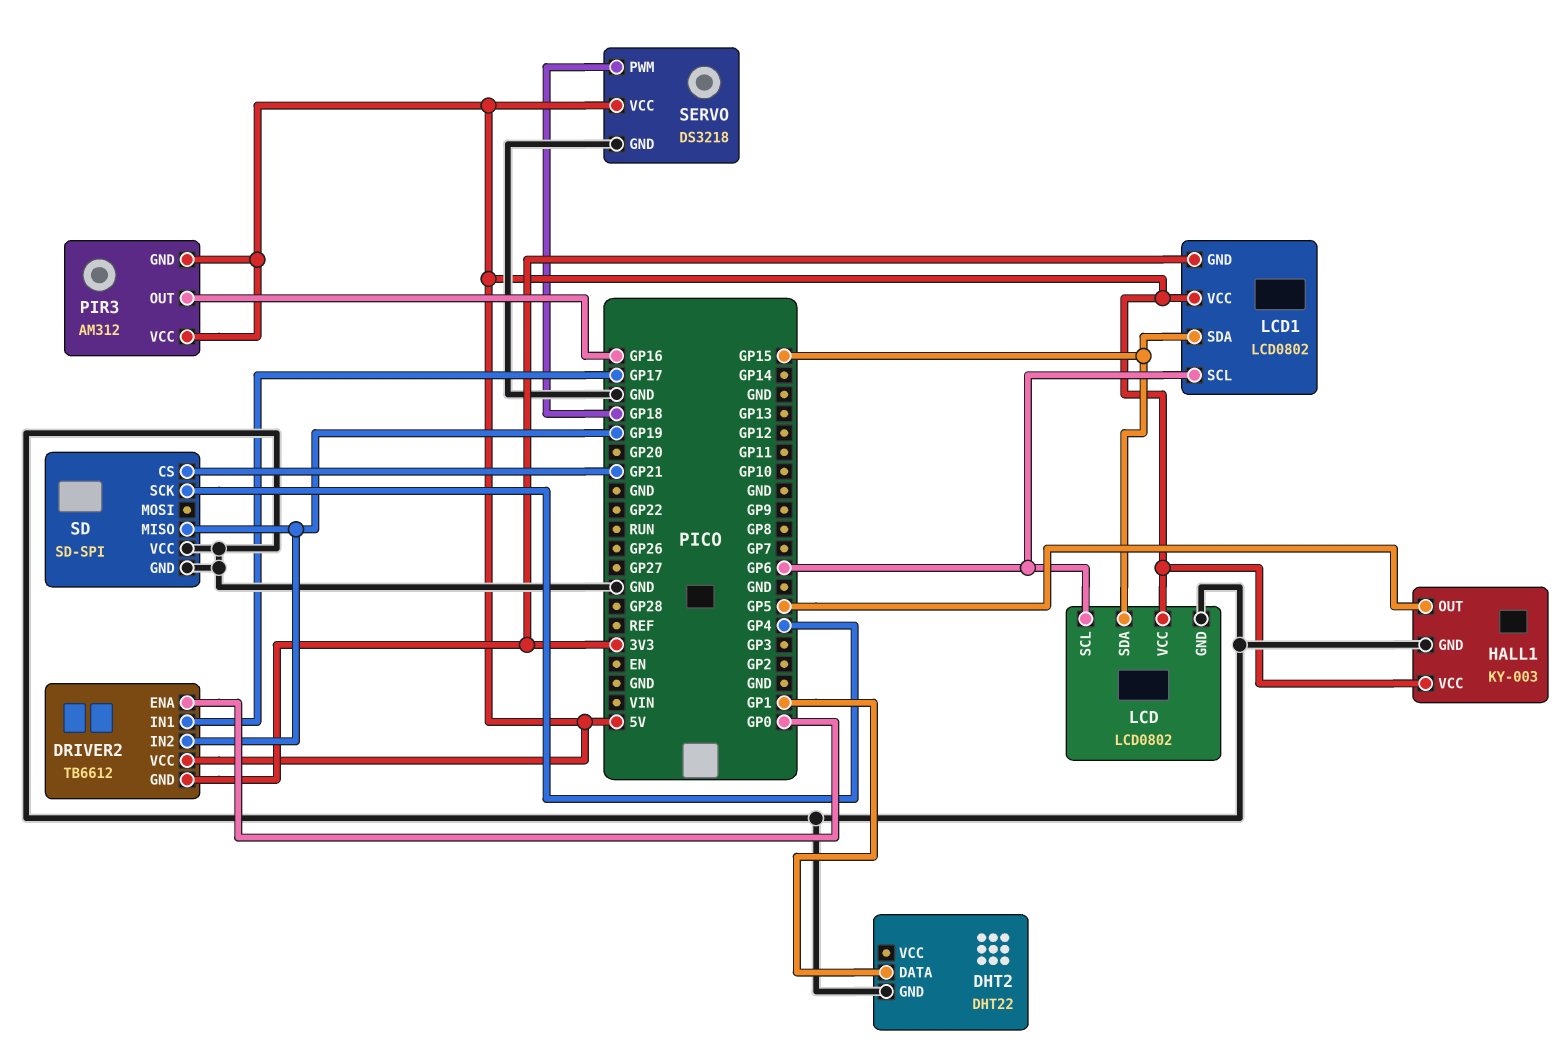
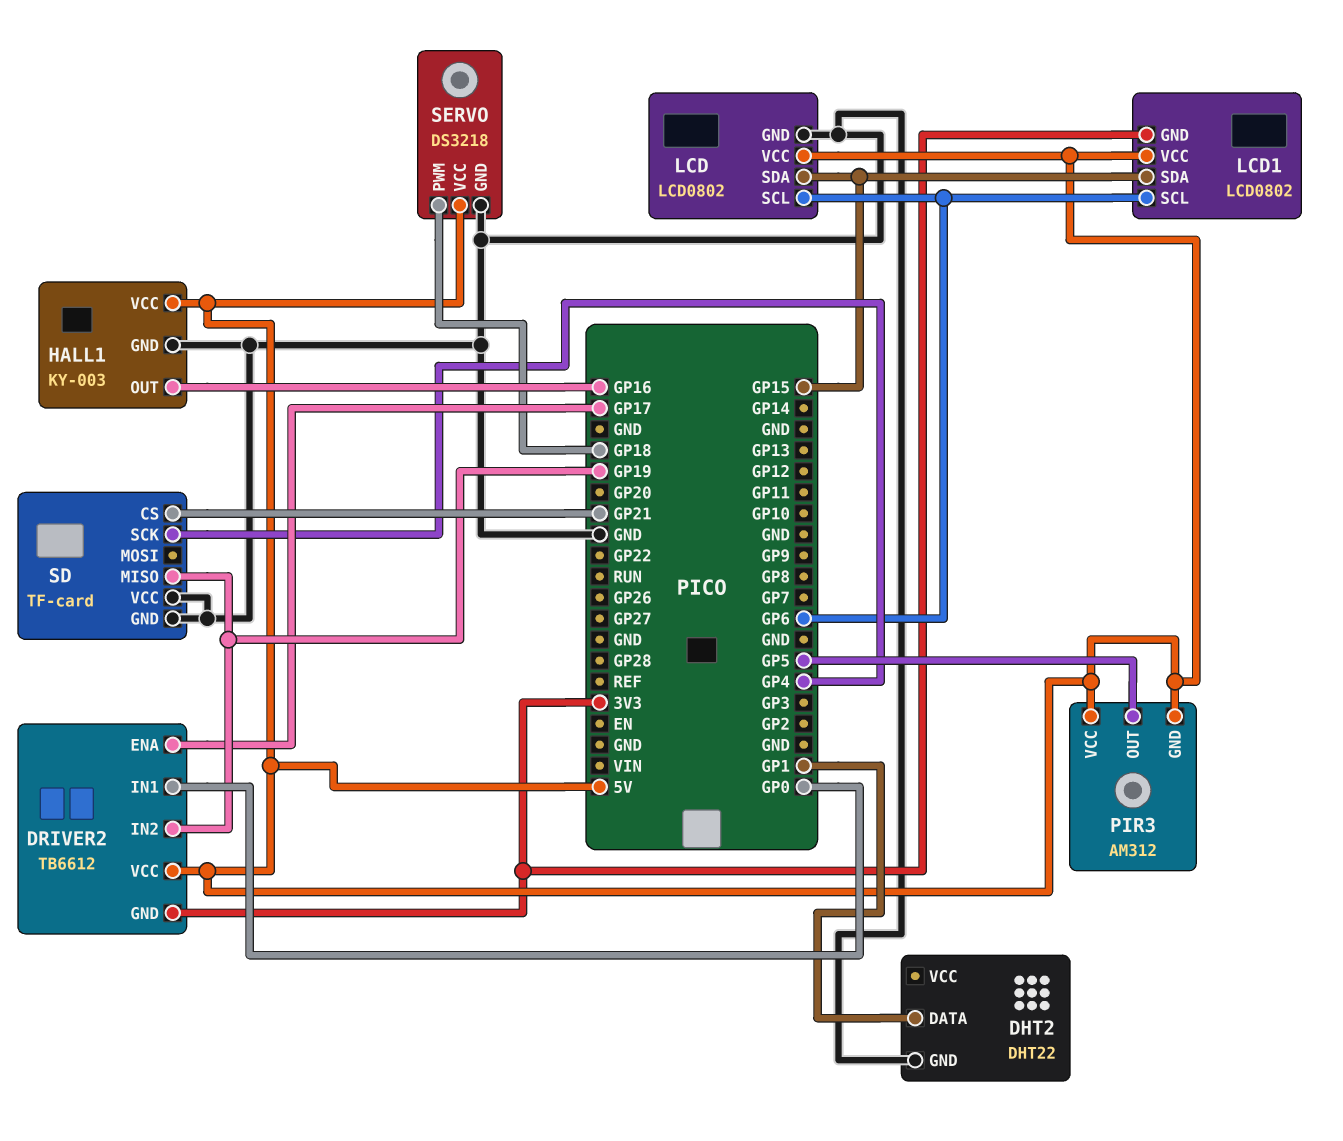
DRIVER2 pin ENA: GP0 -> GP17
DRIVER2 pin IN1: GP17 -> GP0
HALL1 pin OUT: GP5 -> GP16
PIR3 pin OUT: GP16 -> GP5
SD: SD-SPI -> TF-card

